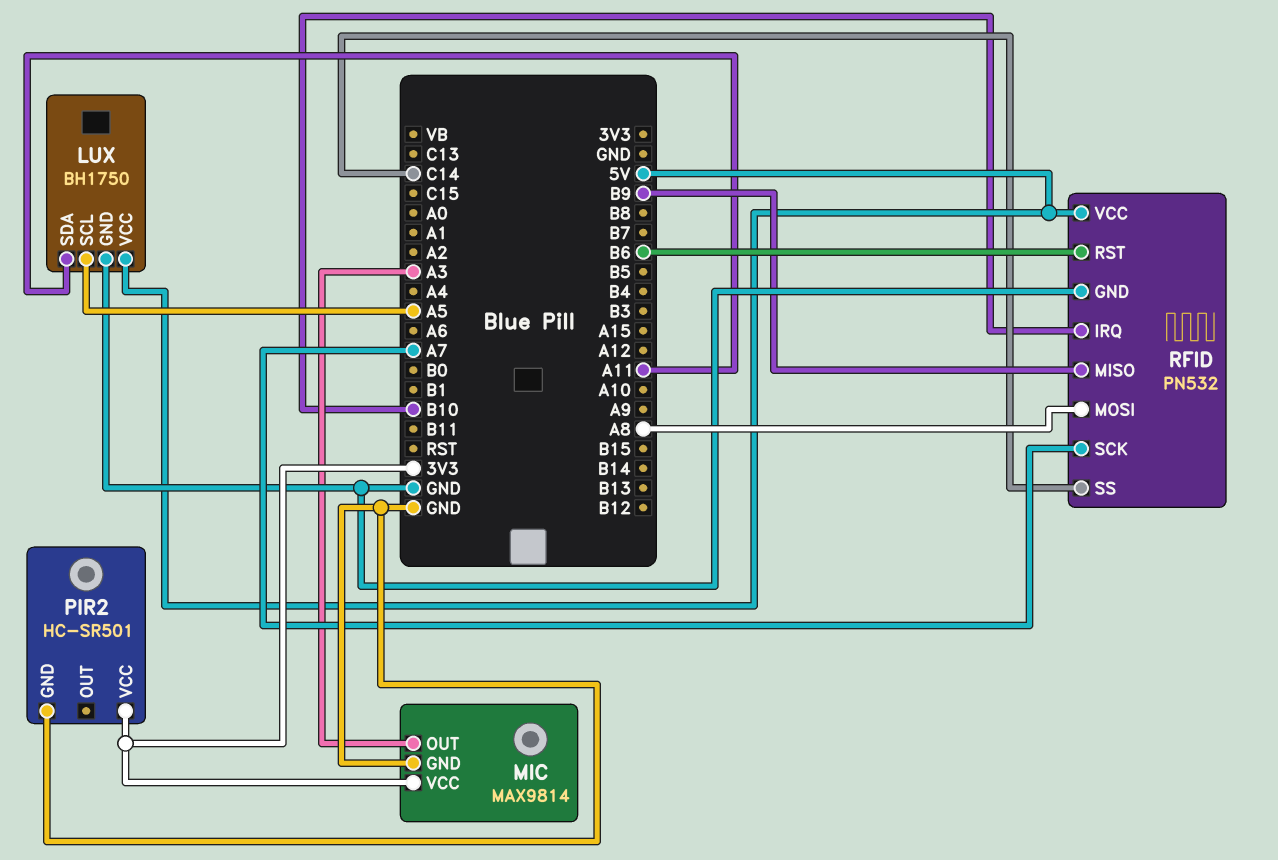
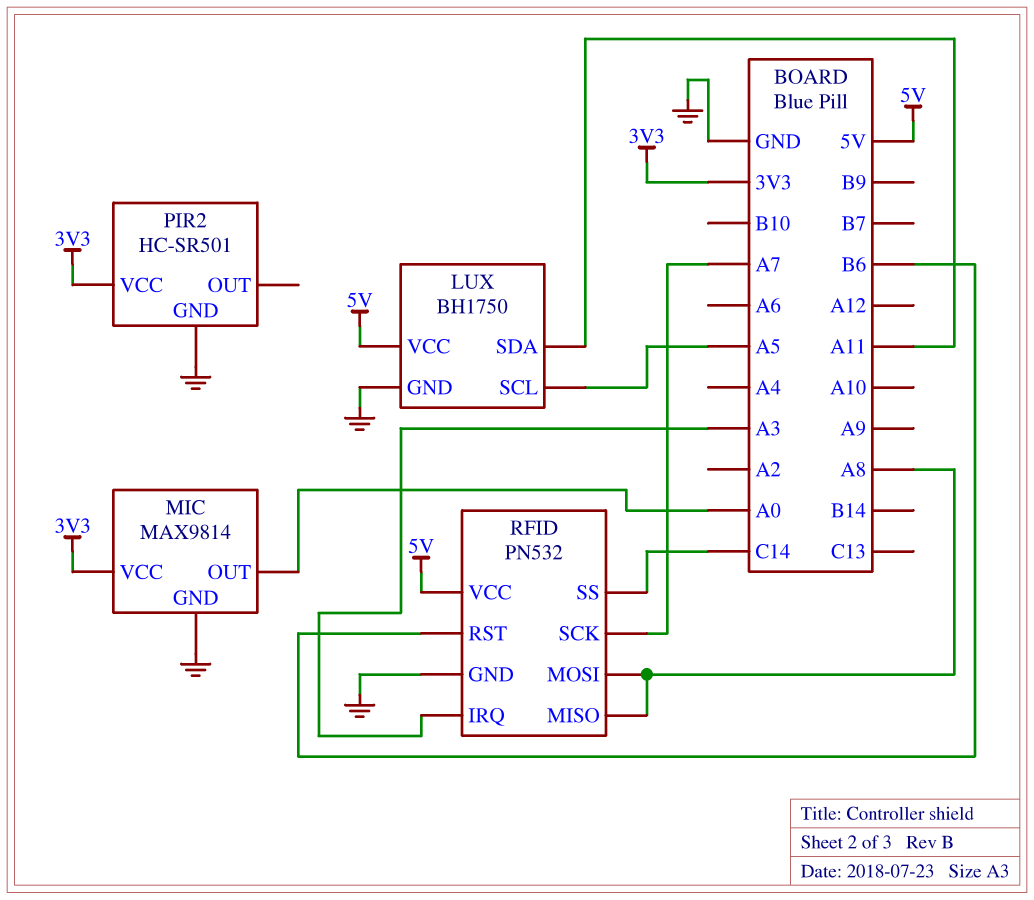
MIC pin OUT: A3 -> A0
RFID pin IRQ: B10 -> A3
RFID pin MISO: B9 -> A8

